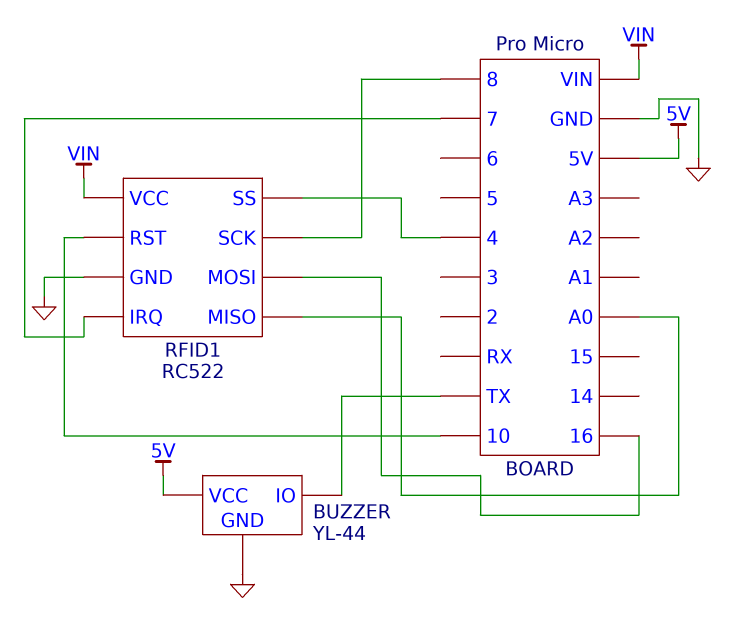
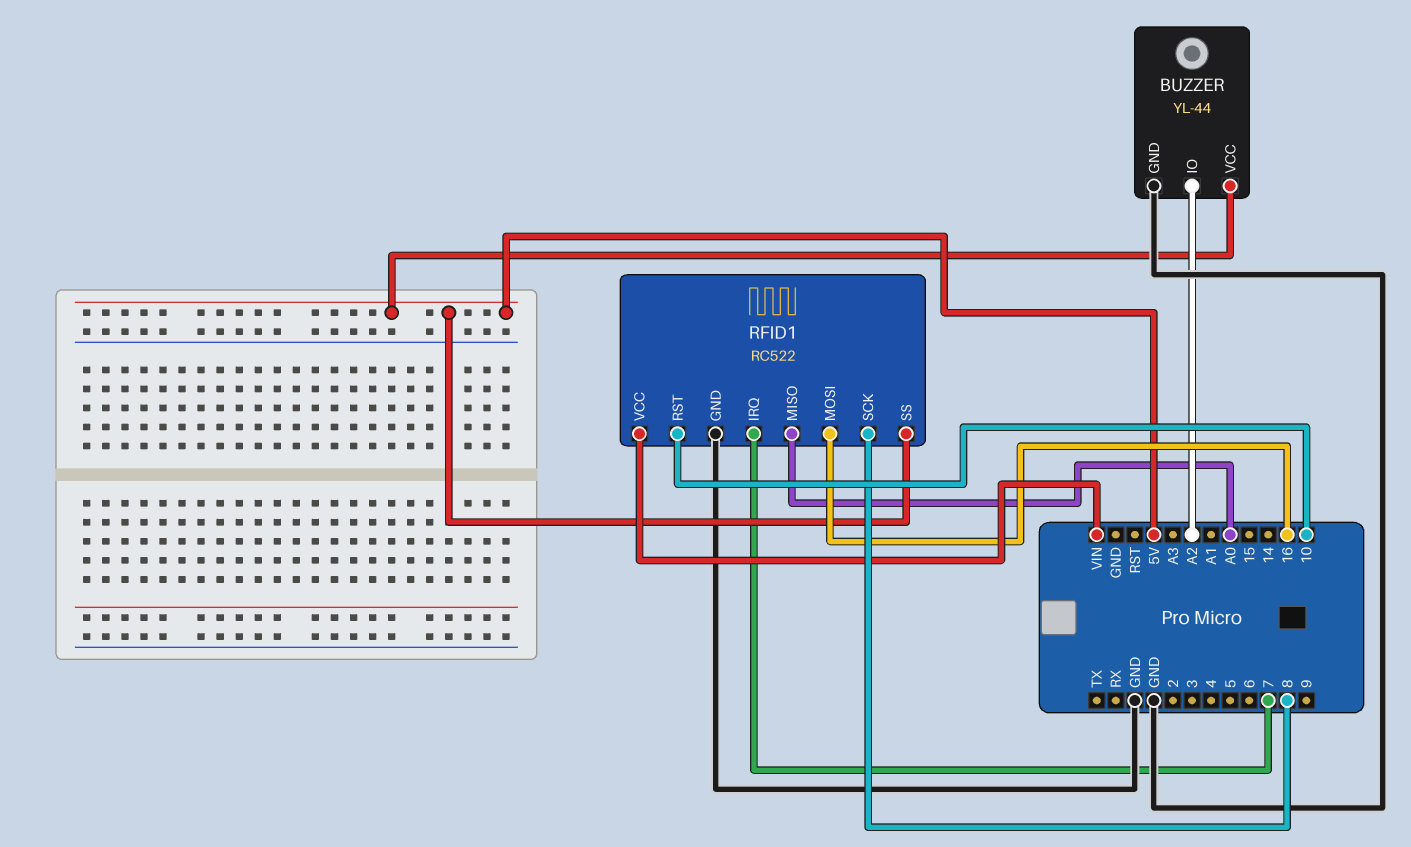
BUZZER pin IO: TX -> A2
RFID1 pin SS: 4 -> 5V

